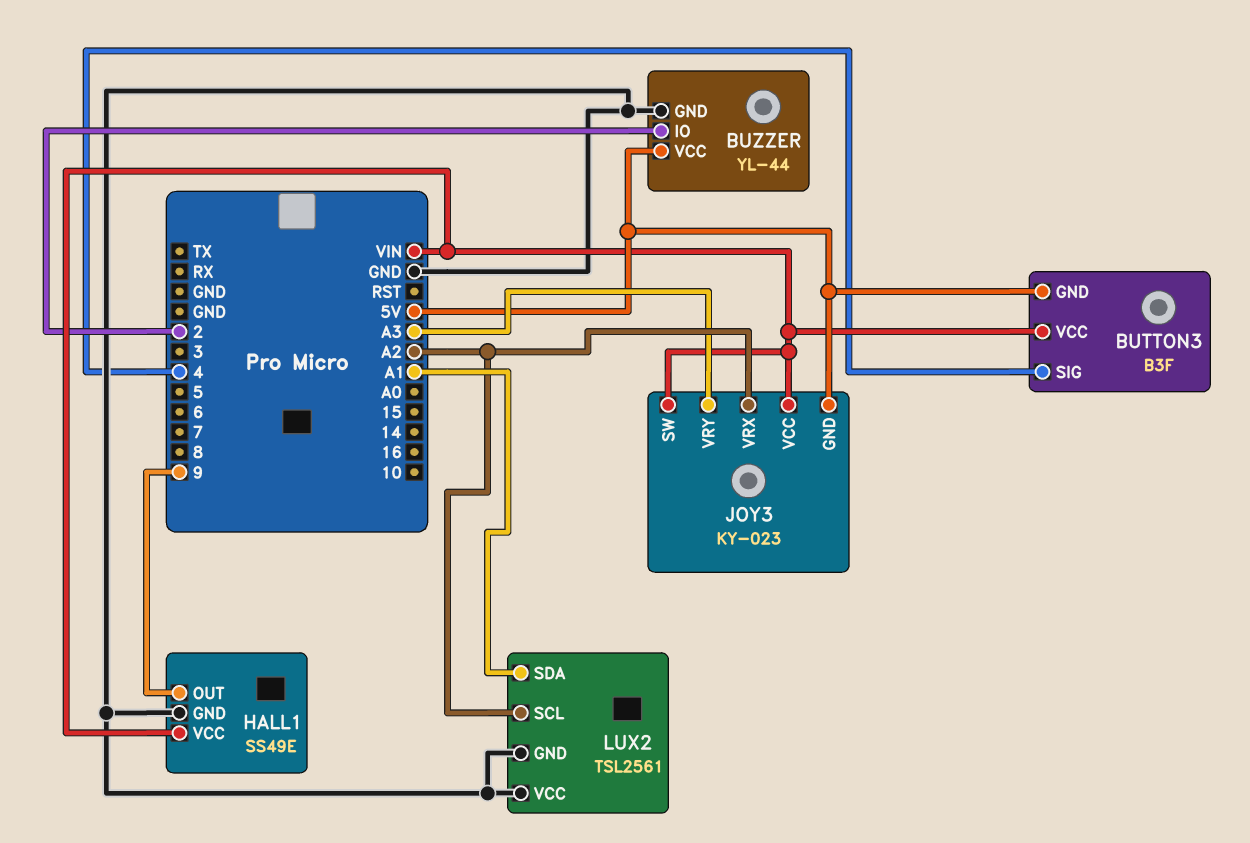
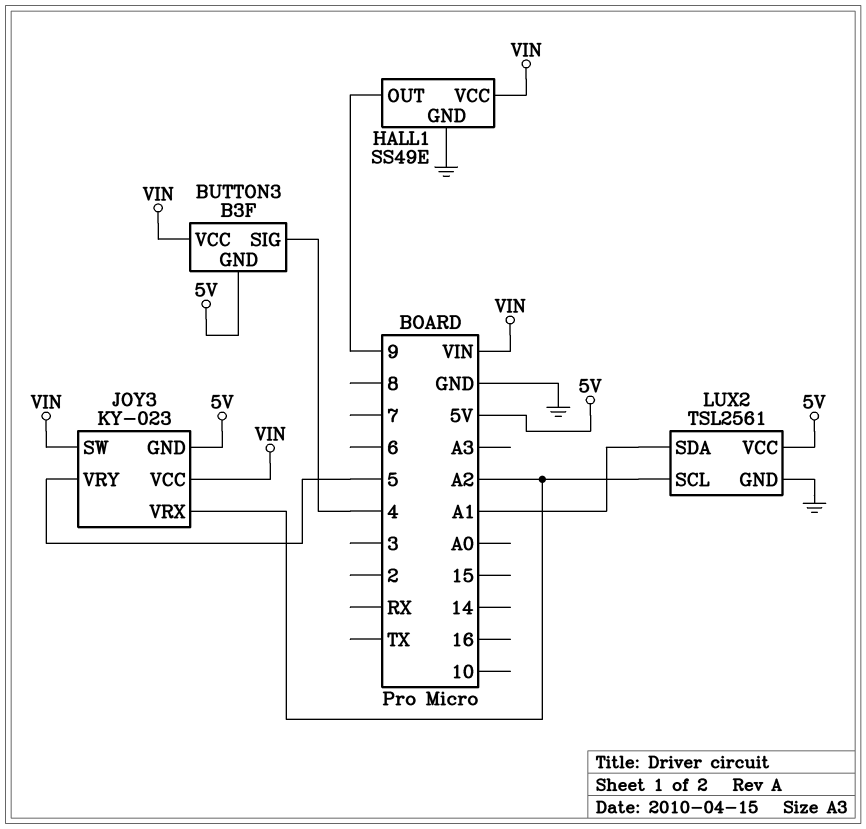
BUZZER: YL-44 -> none
BUZZER pin GND: GND -> none
BUZZER pin IO: 2 -> none
BUZZER pin VCC: 5V -> none
JOY3 pin VRY: A3 -> 5
LUX2 pin VCC: GND -> 5V

